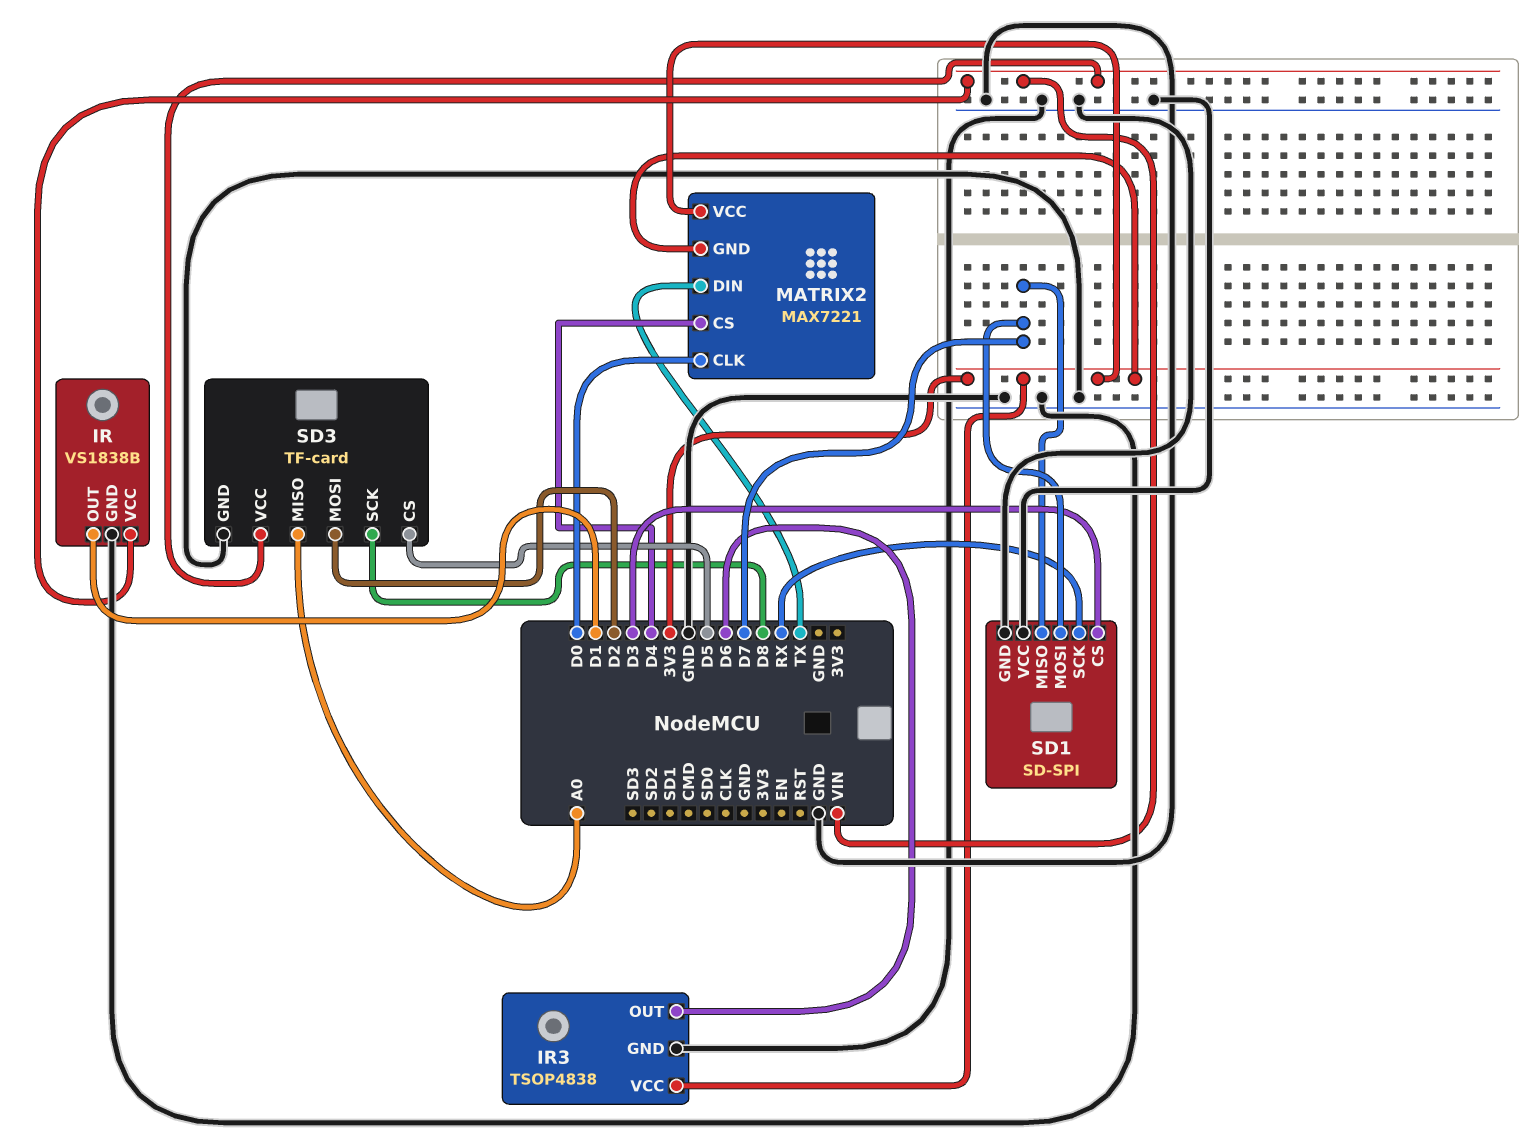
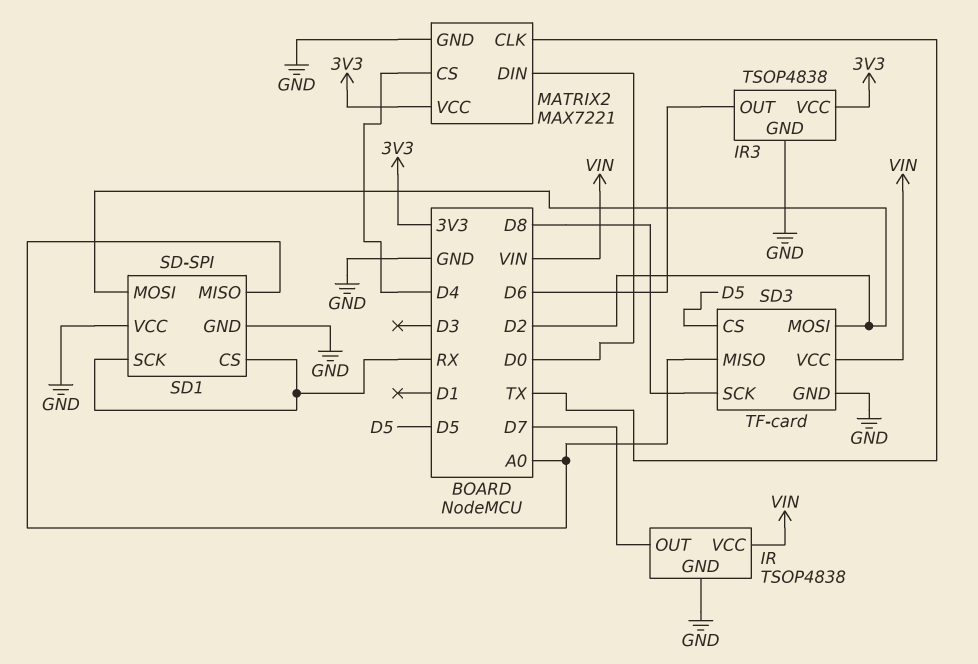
IR: VS1838B -> TSOP4838
IR pin OUT: D1 -> D7
MATRIX2 pin CLK: D0 -> TX
MATRIX2 pin DIN: TX -> D0
MATRIX2 pin GND: 3V3 -> GND
SD1 pin CS: D3 -> RX
SD1 pin MISO: D7 -> A0
SD1 pin MOSI: D7 -> D2

